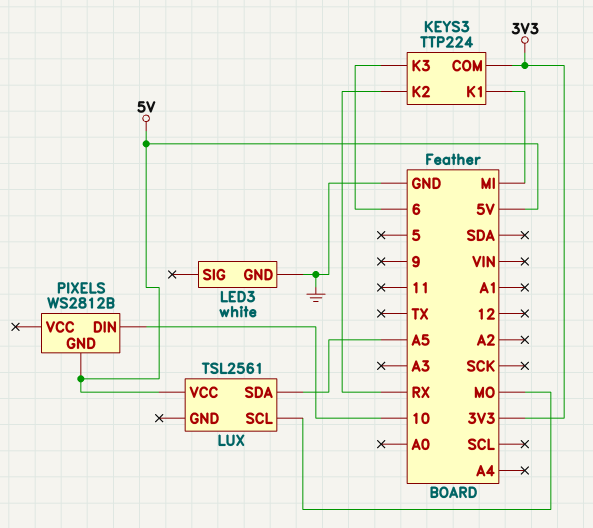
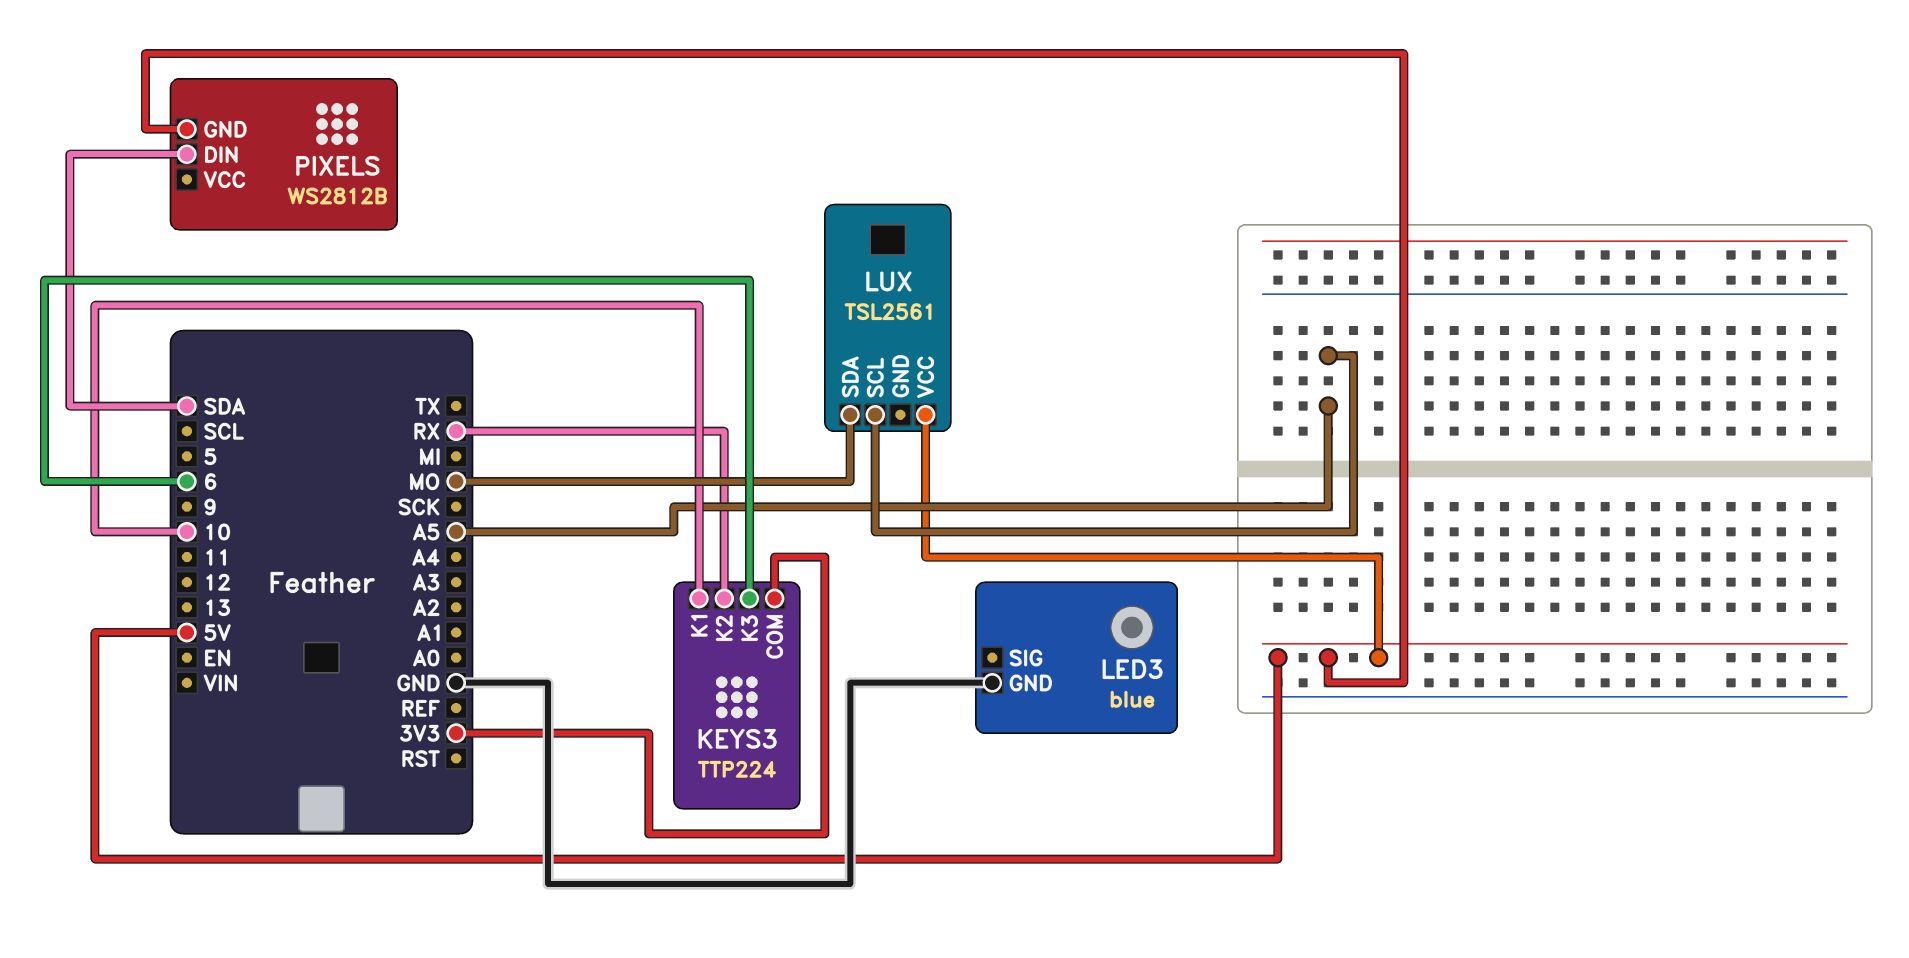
KEYS3 pin K1: MI -> 10
LED3: white -> blue
LUX pin SCL: MO -> A5
LUX pin SDA: A5 -> MO
PIXELS pin DIN: 10 -> SDA

